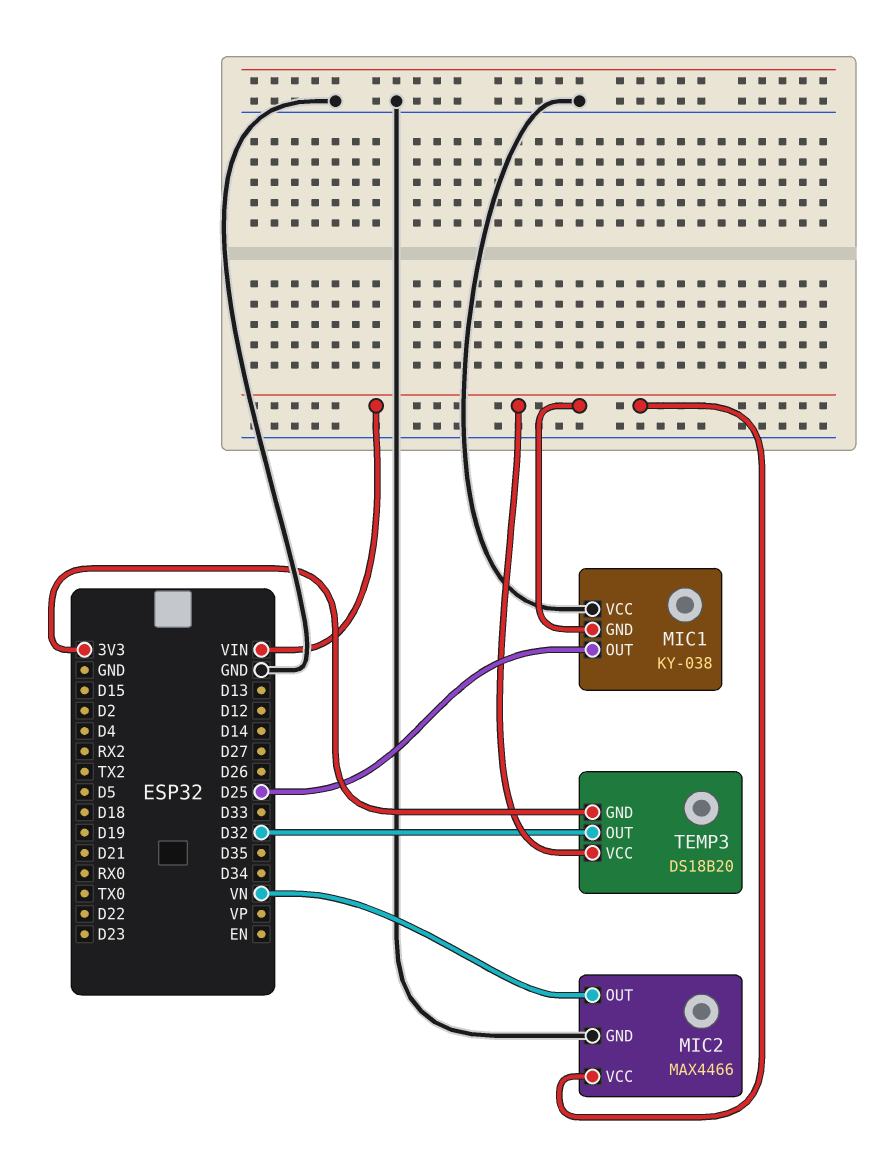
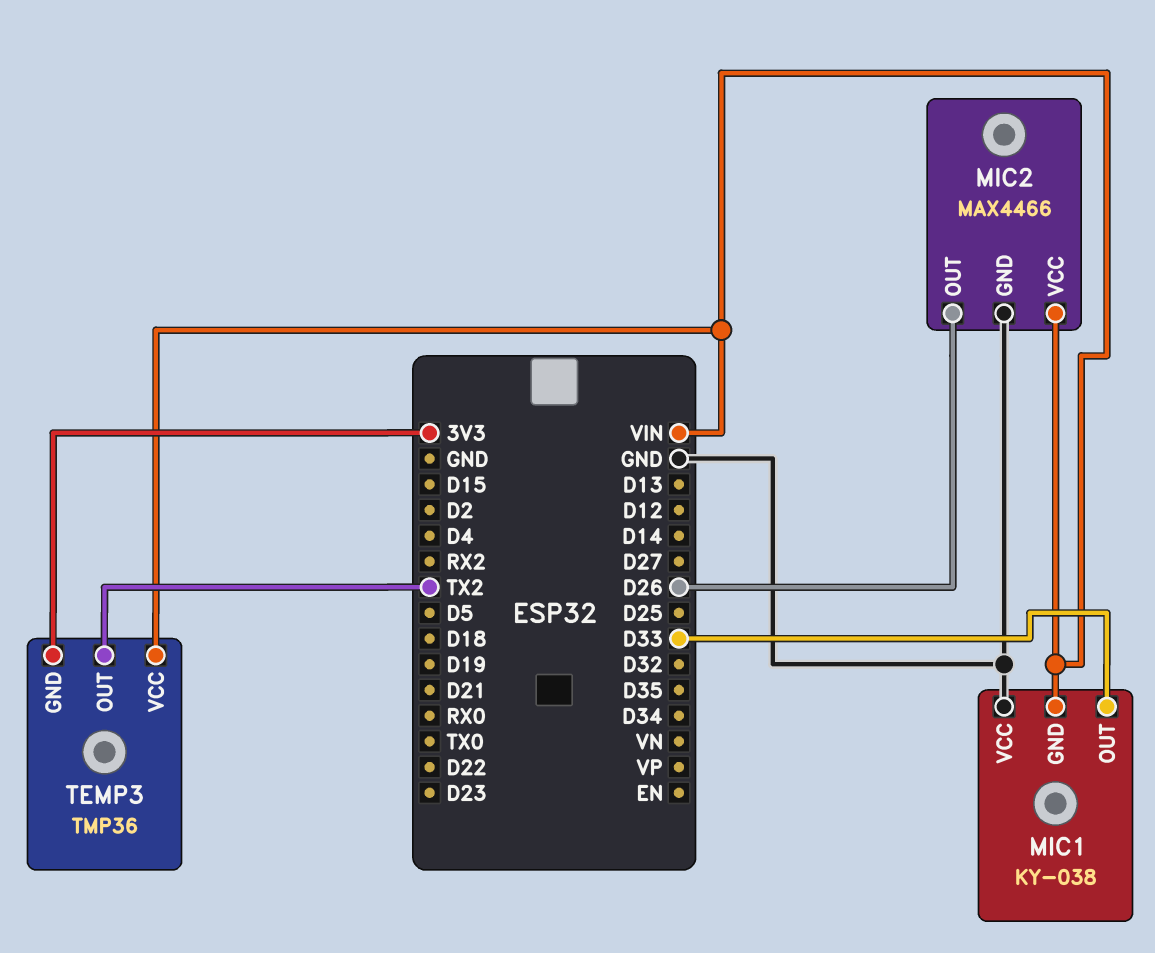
MIC1 pin OUT: D25 -> D33
MIC2 pin OUT: VN -> D26
TEMP3: DS18B20 -> TMP36
TEMP3 pin OUT: D32 -> TX2

